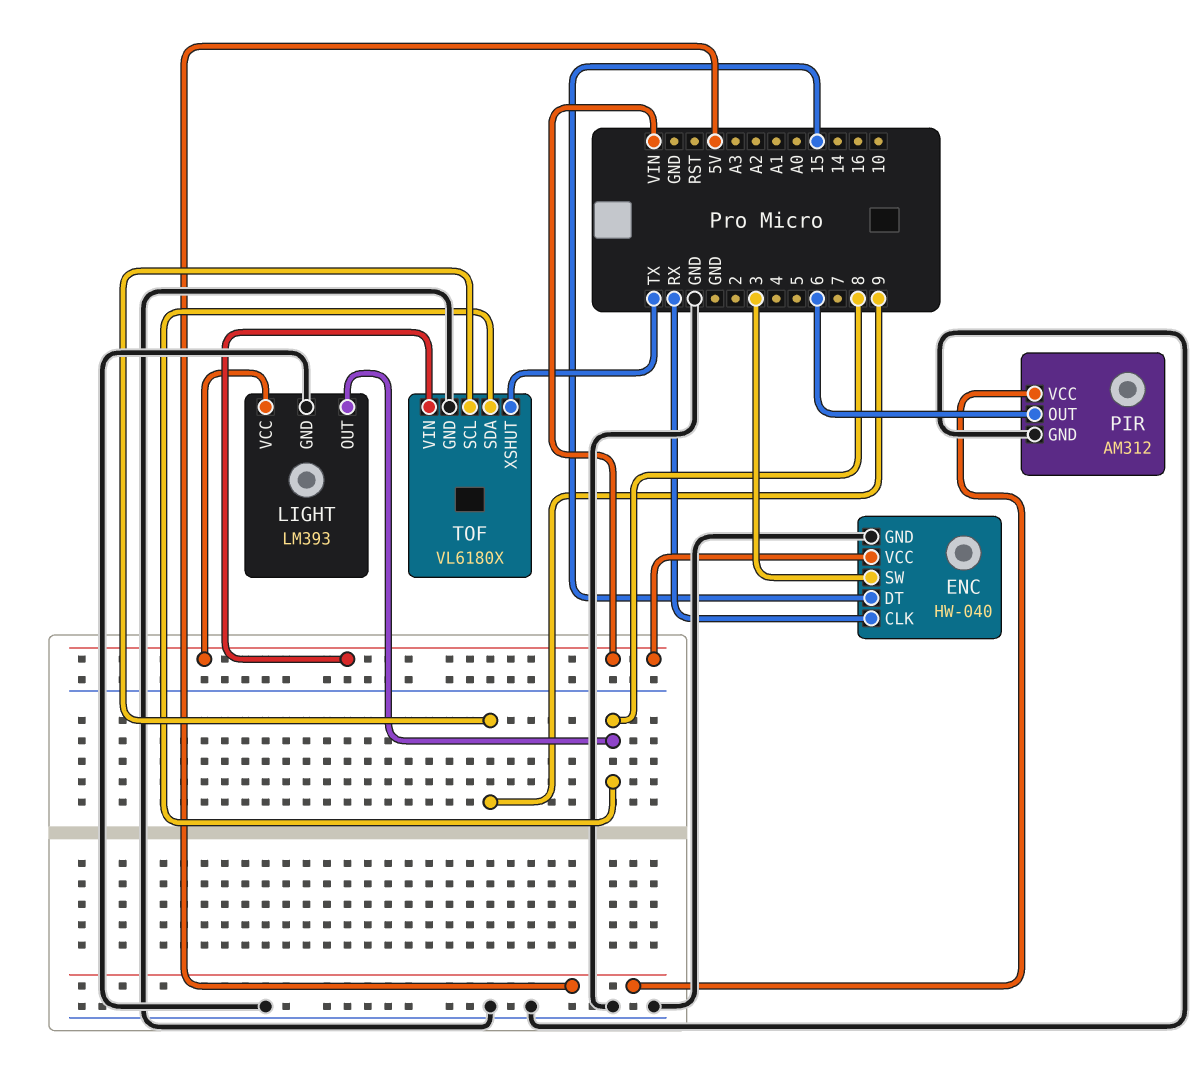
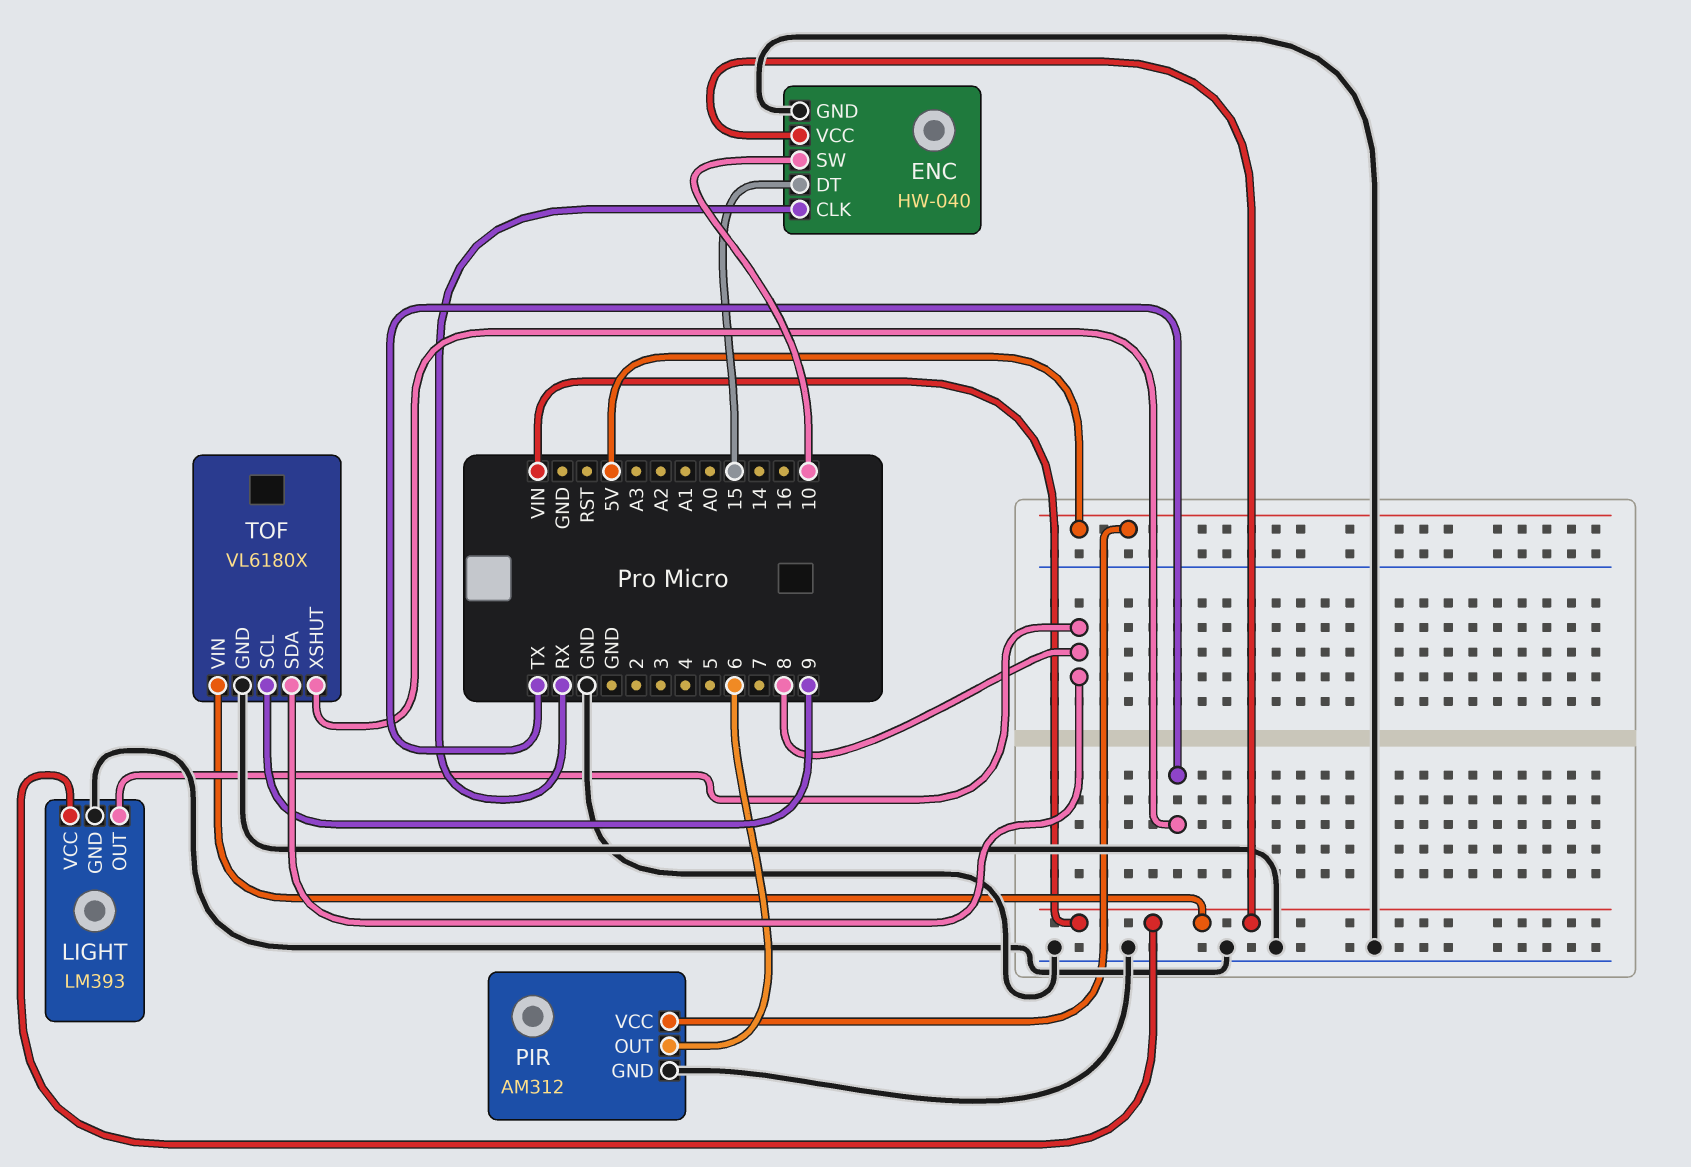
ENC pin SW: 3 -> 10

